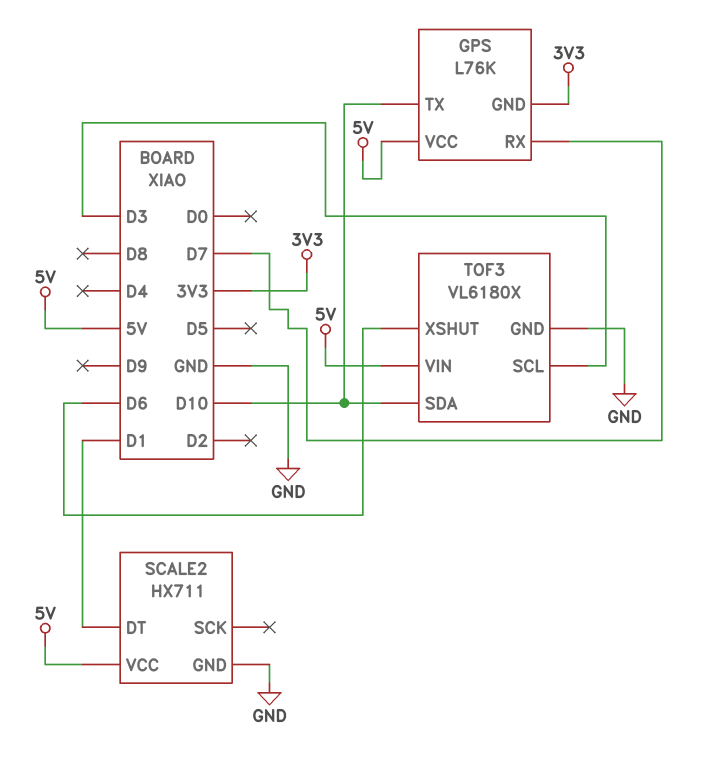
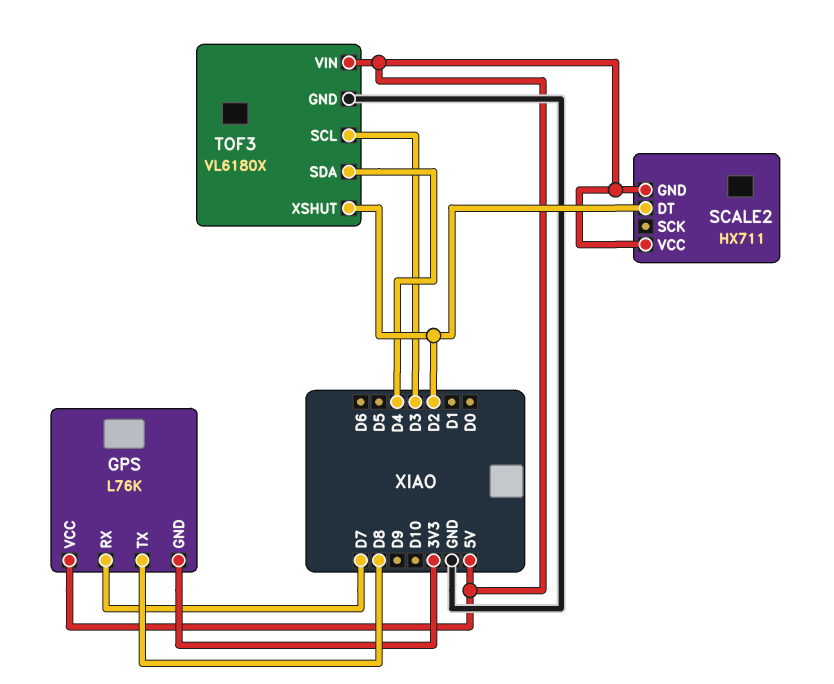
GPS pin TX: D10 -> D8
SCALE2 pin DT: D1 -> D2
SCALE2 pin GND: GND -> 5V
TOF3 pin SDA: D10 -> D4
TOF3 pin XSHUT: D6 -> D2

